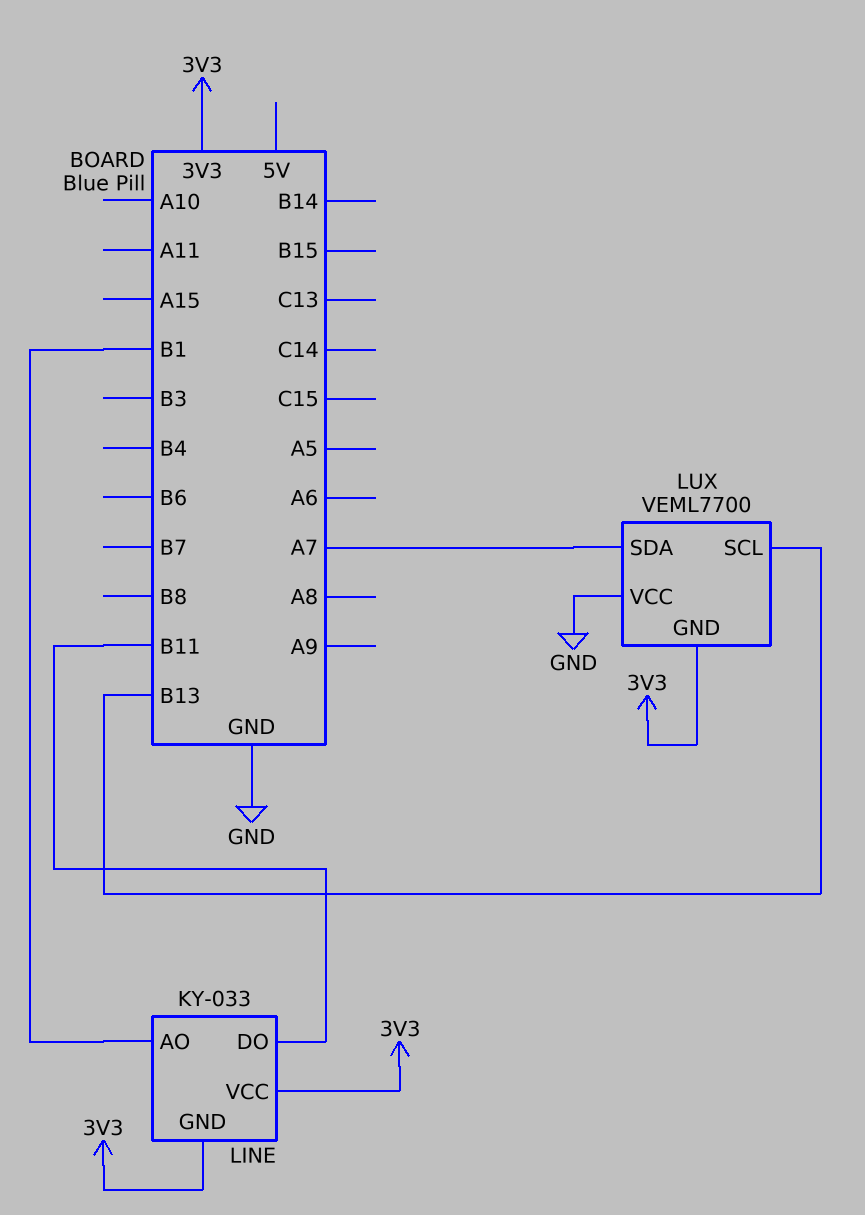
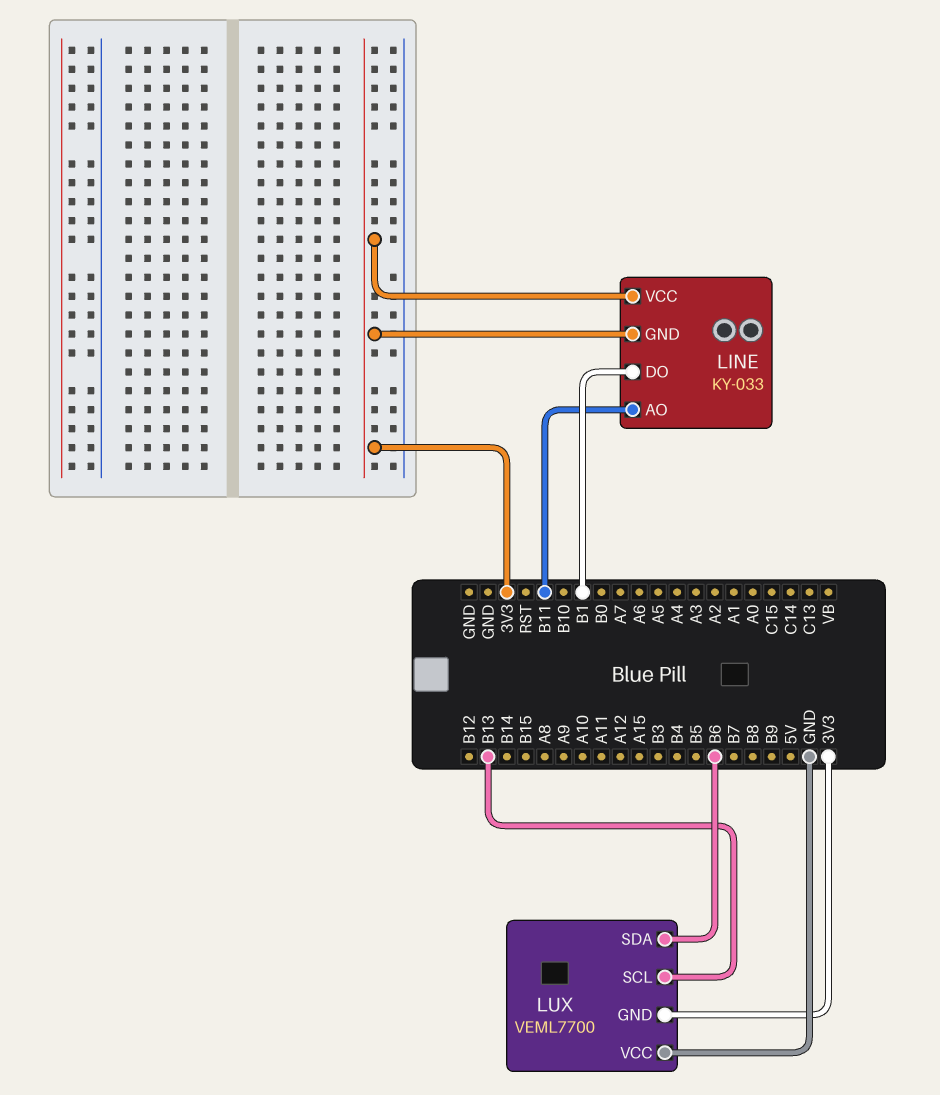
LINE pin AO: B1 -> B11
LINE pin DO: B11 -> B1
LUX pin SDA: A7 -> B6

